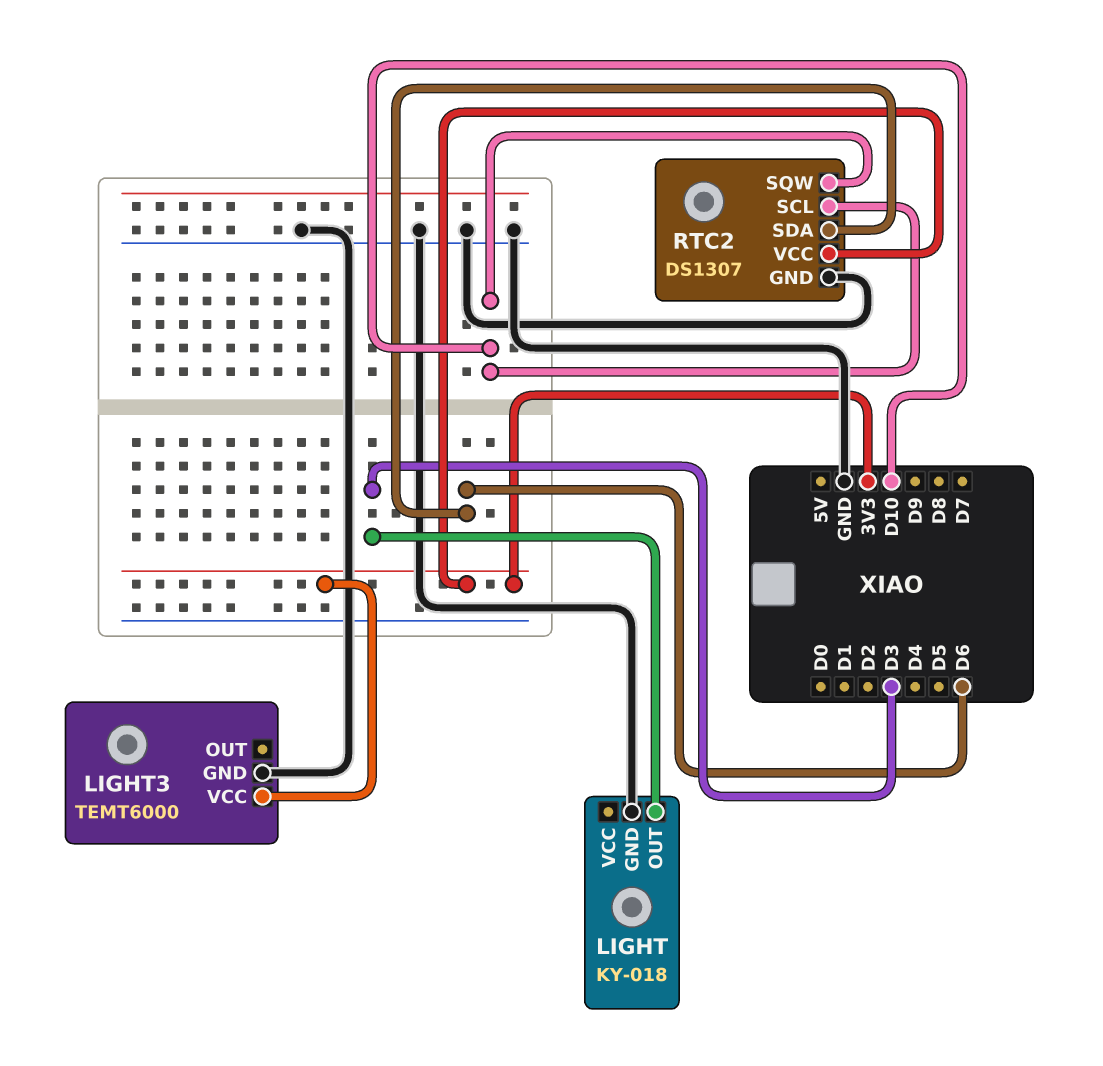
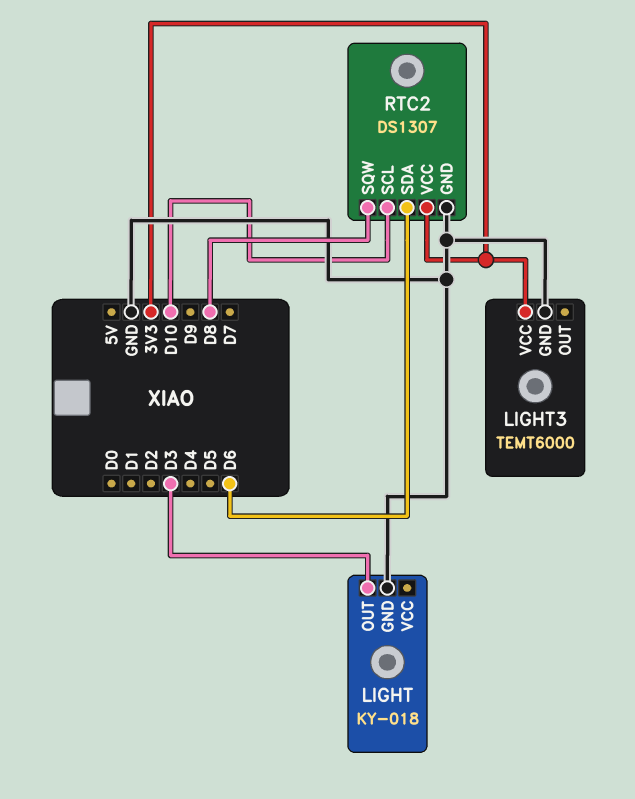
RTC2 pin SQW: D10 -> D8

